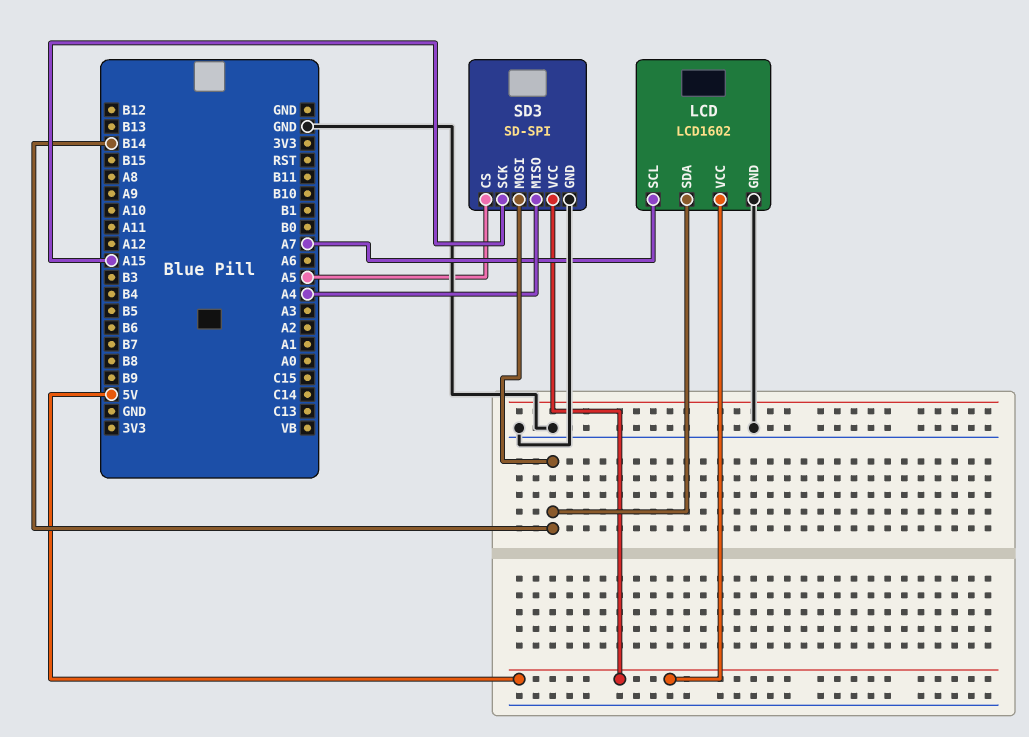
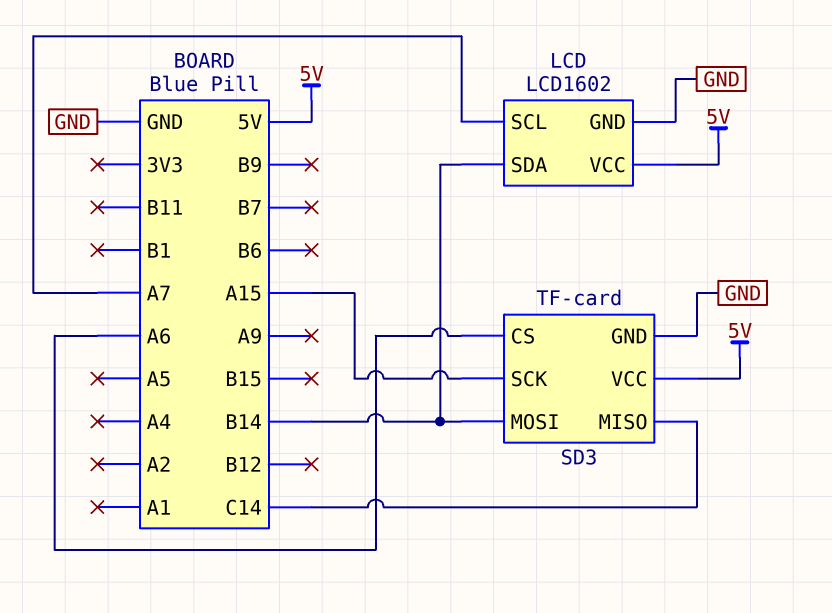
SD3: SD-SPI -> TF-card
SD3 pin CS: A5 -> A6
SD3 pin MISO: A4 -> C14

